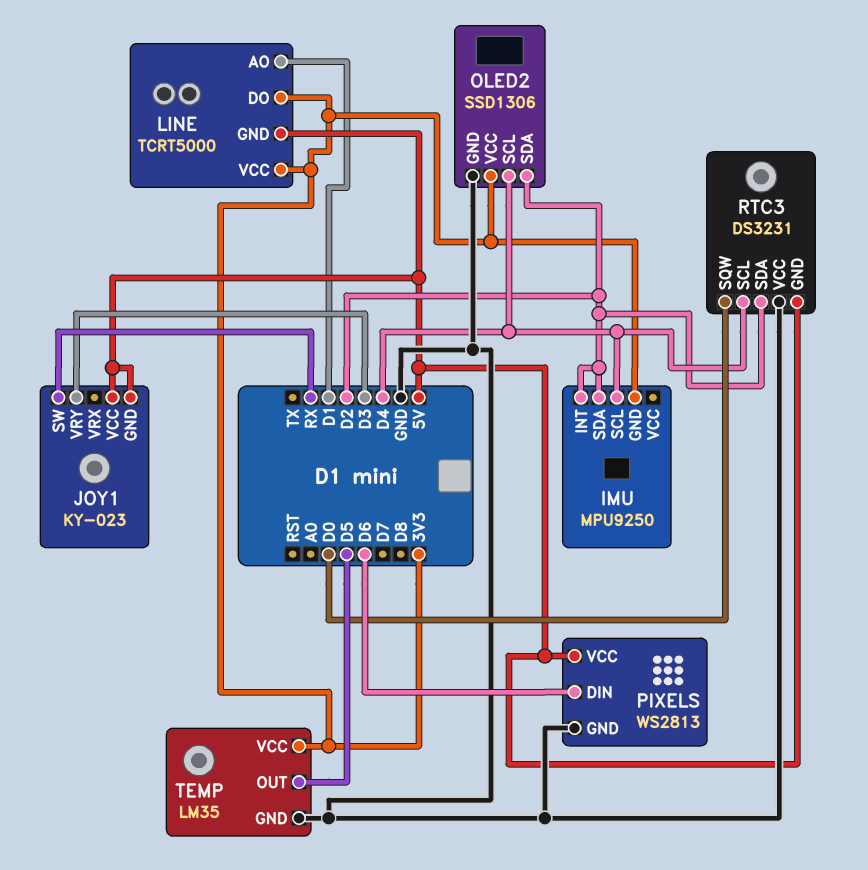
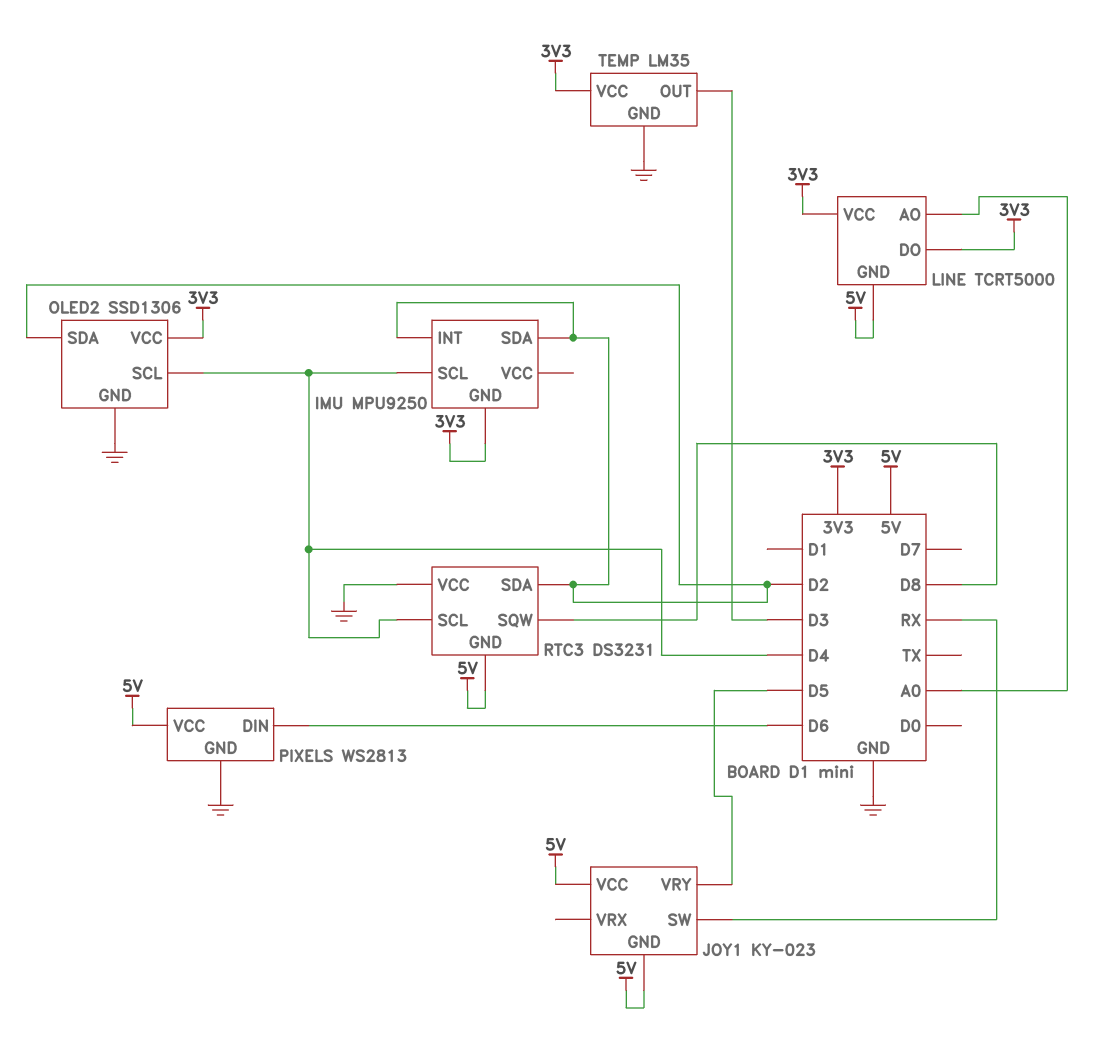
JOY1 pin VRY: D3 -> D5
LINE pin AO: D1 -> A0
RTC3 pin SQW: D0 -> D8
TEMP pin OUT: D5 -> D3

